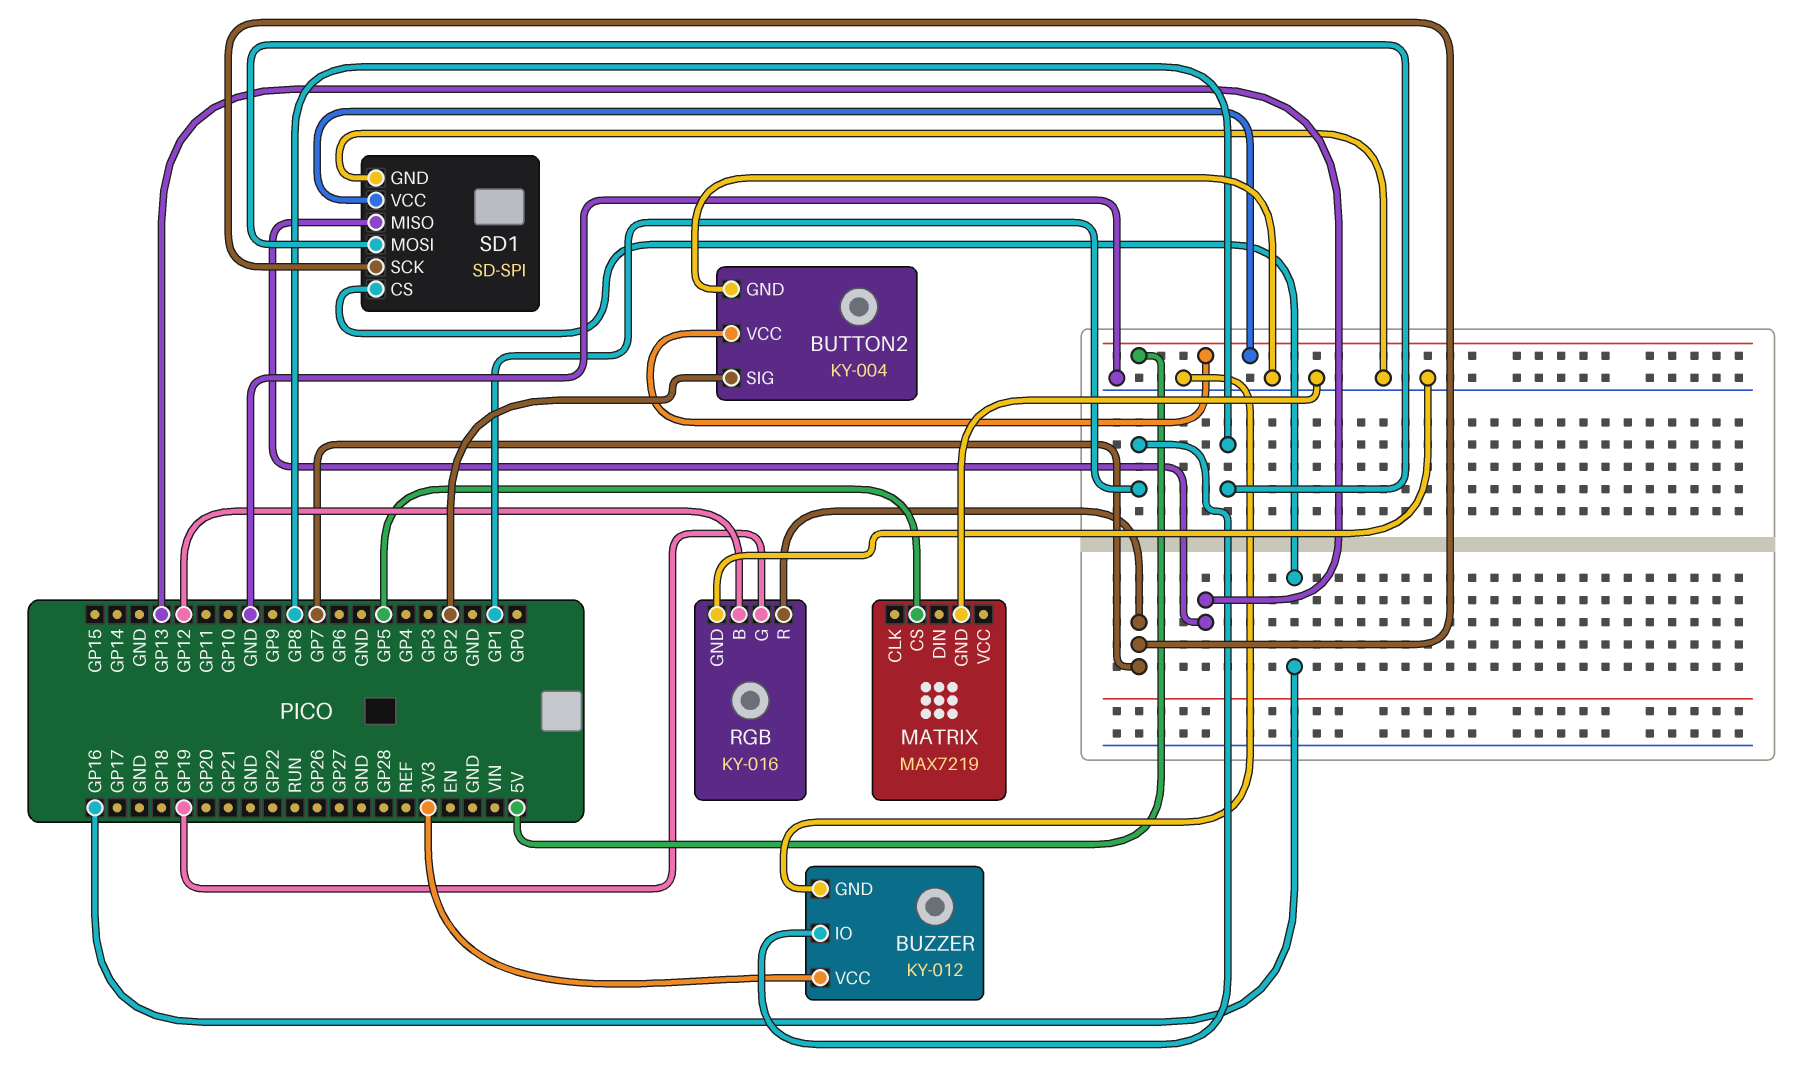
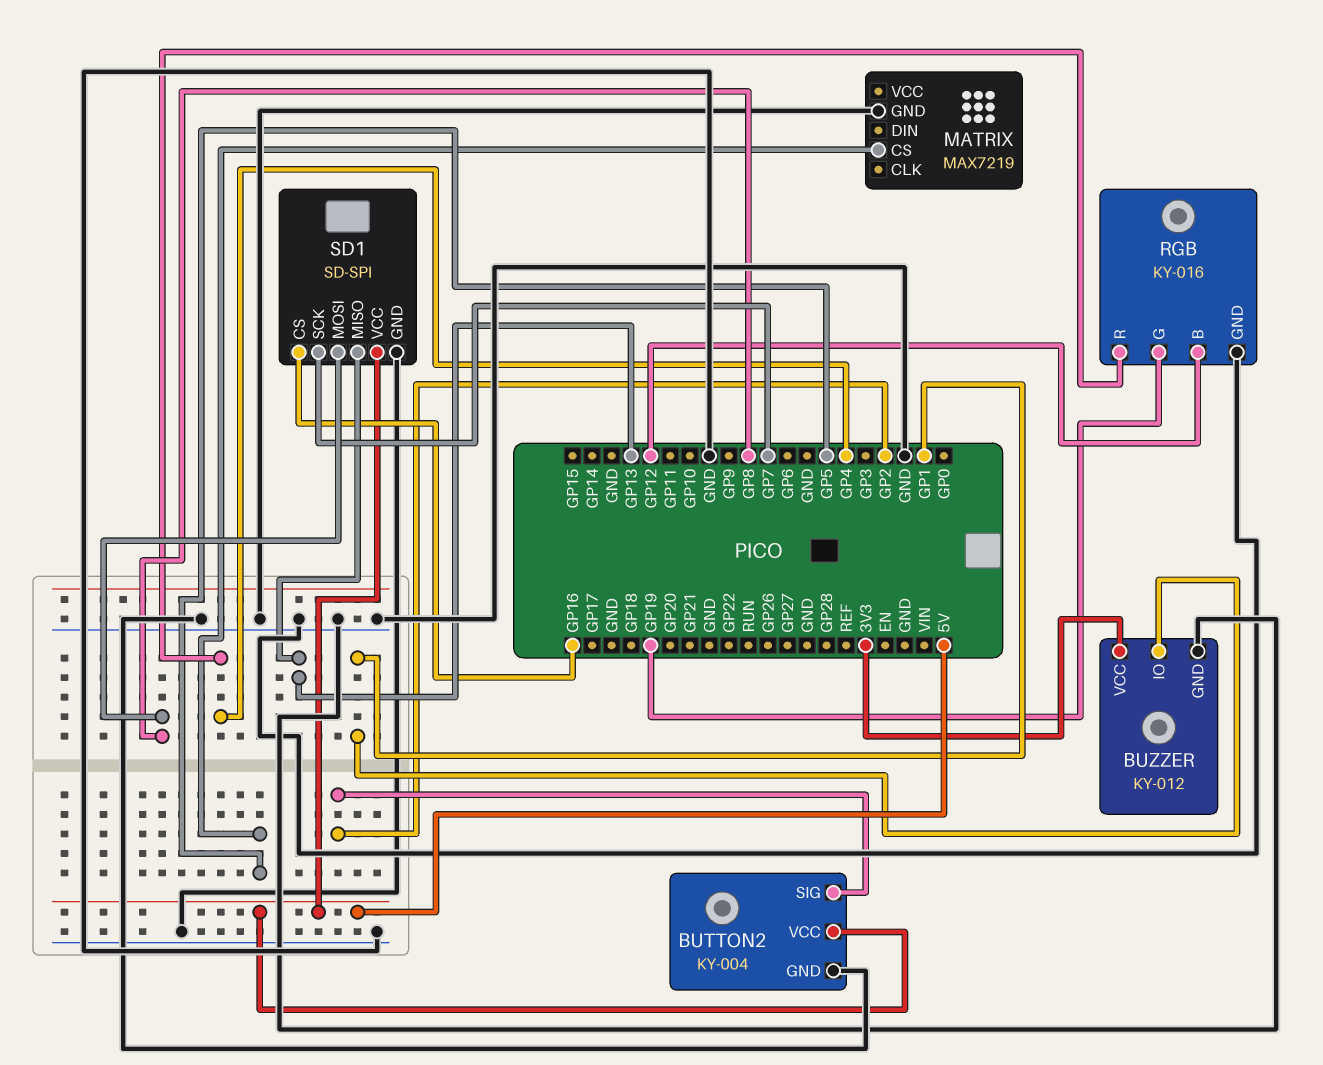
RGB pin R: GP7 -> GP4

